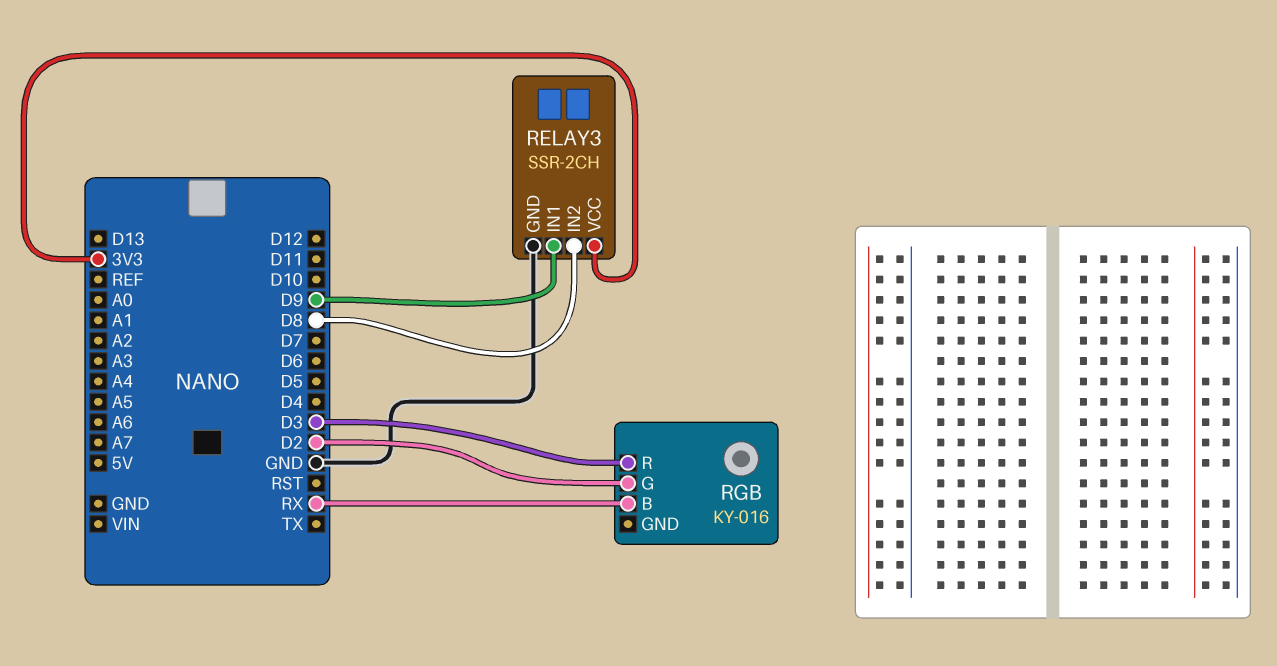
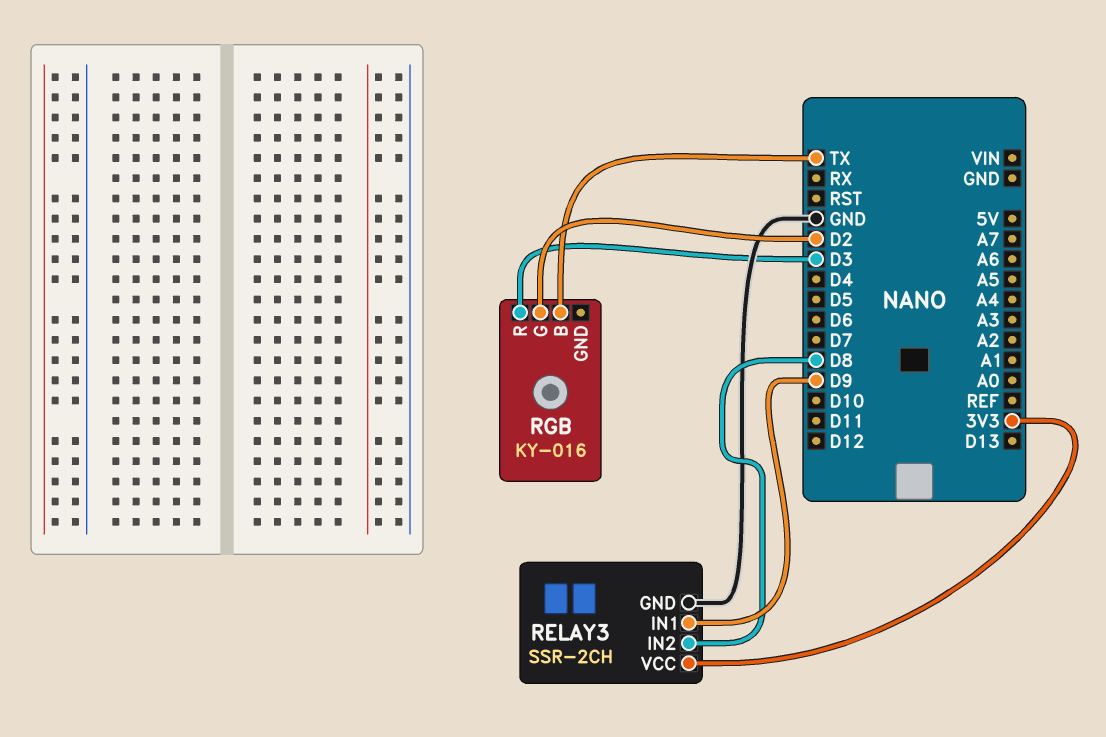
RGB pin B: RX -> TX

